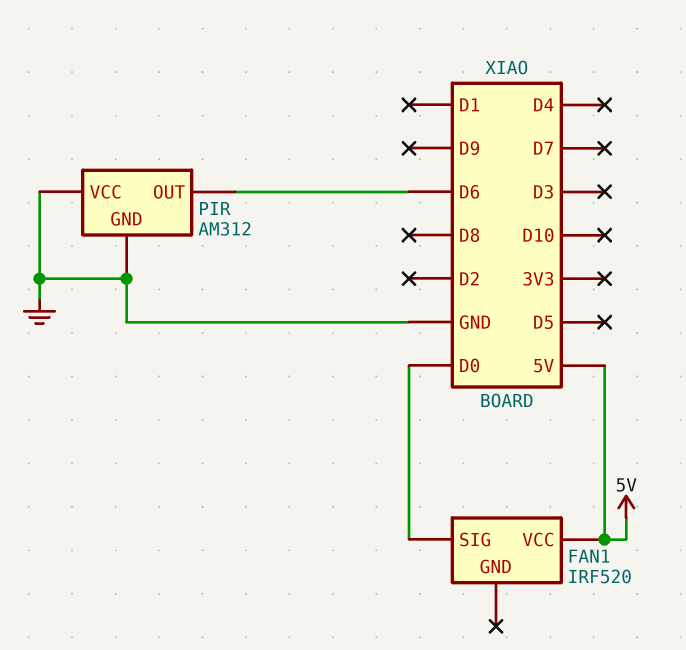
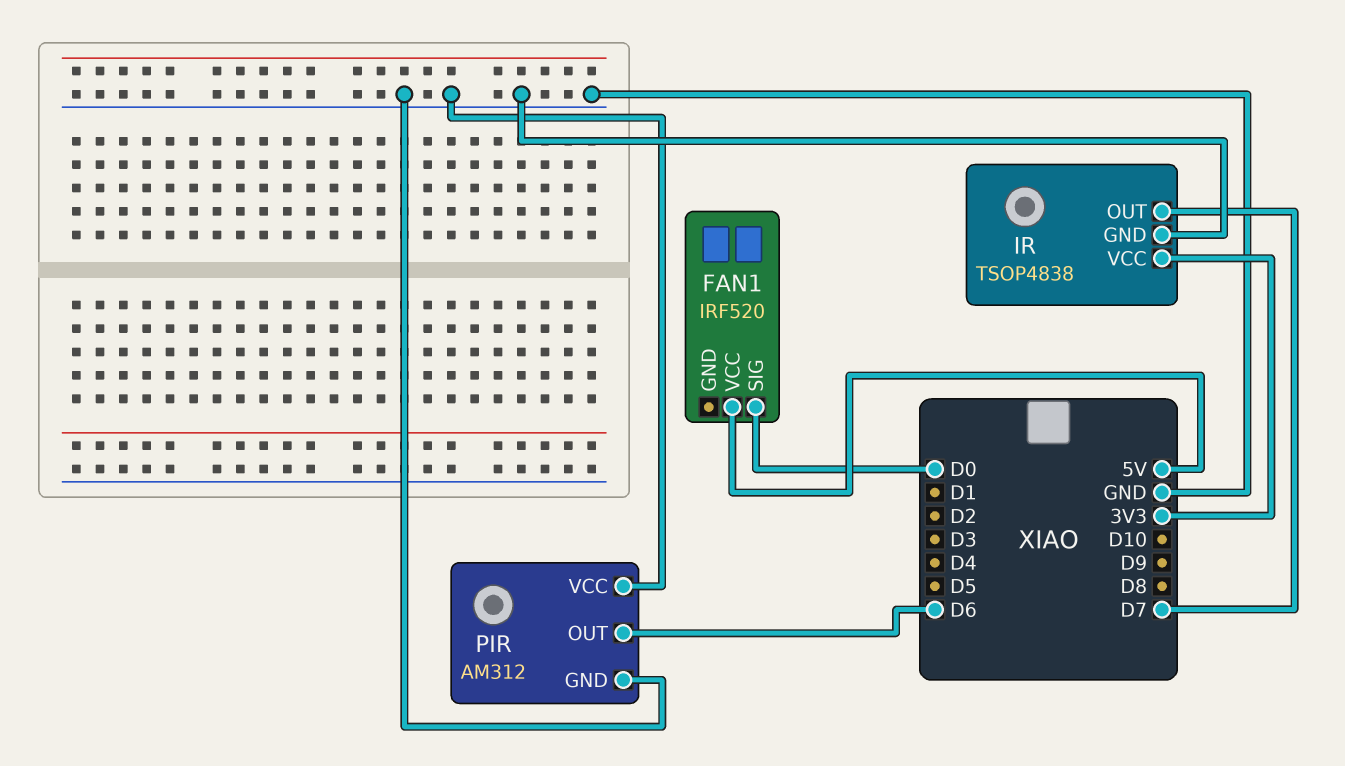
IR: none -> TSOP4838
IR pin GND: none -> GND
IR pin OUT: none -> D7
IR pin VCC: none -> 3V3

